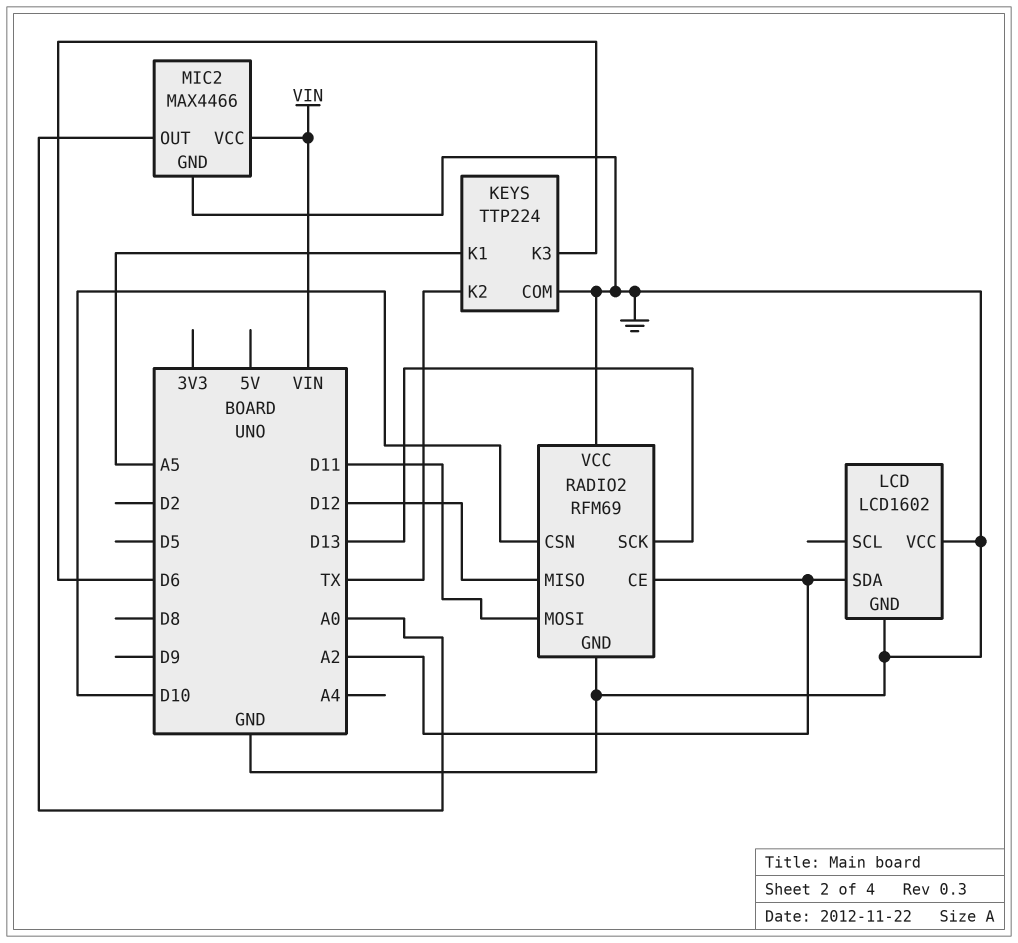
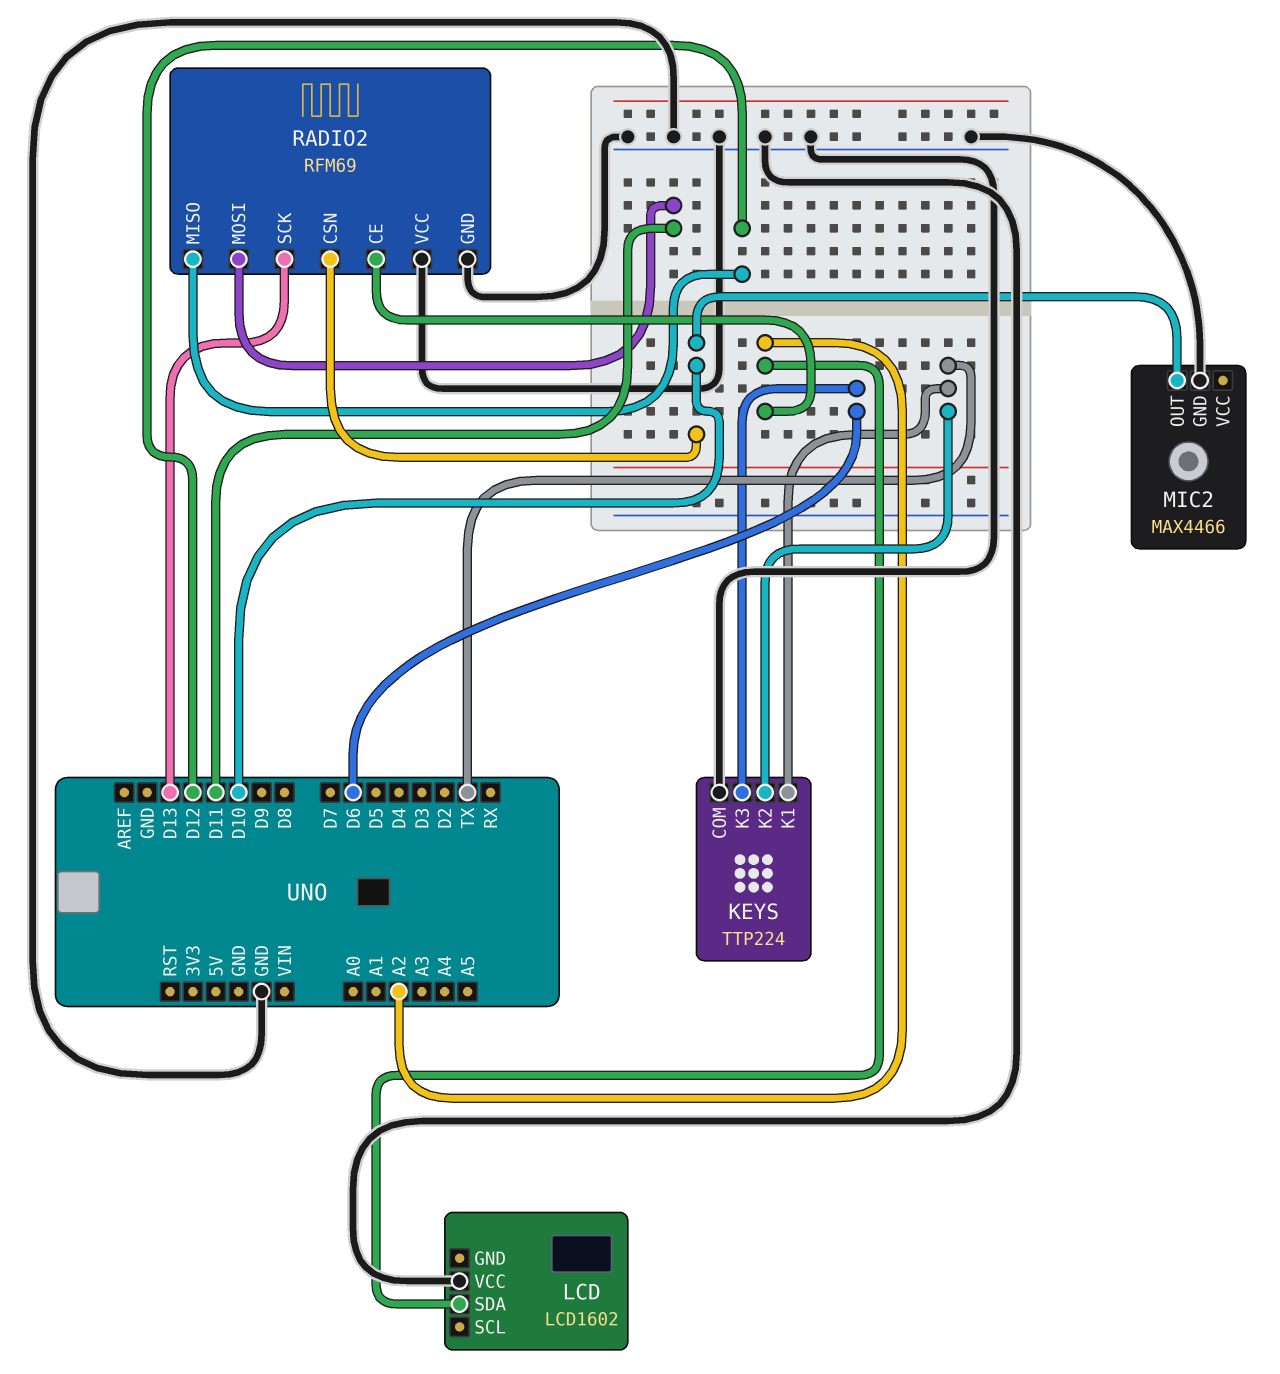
KEYS pin K1: A5 -> TX
LCD pin GND: GND -> none
MIC2 pin OUT: A0 -> D10
MIC2 pin VCC: VIN -> none

